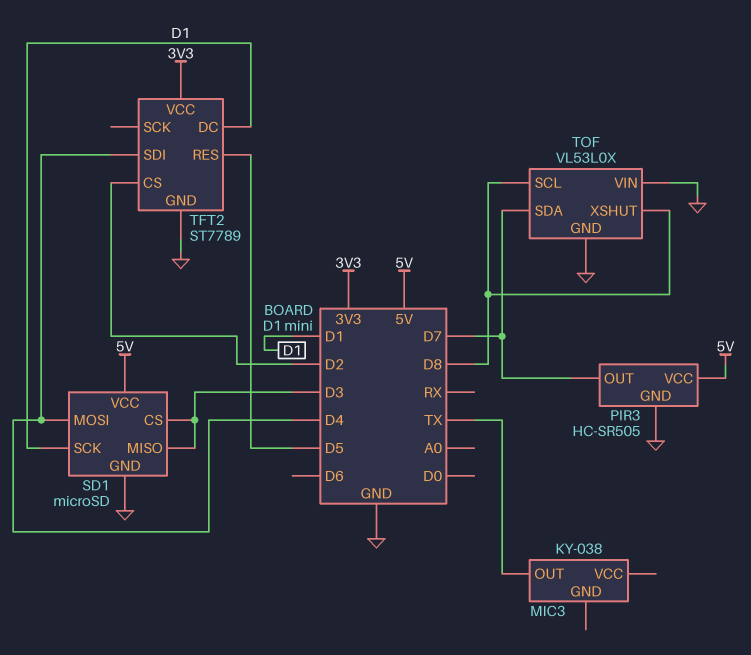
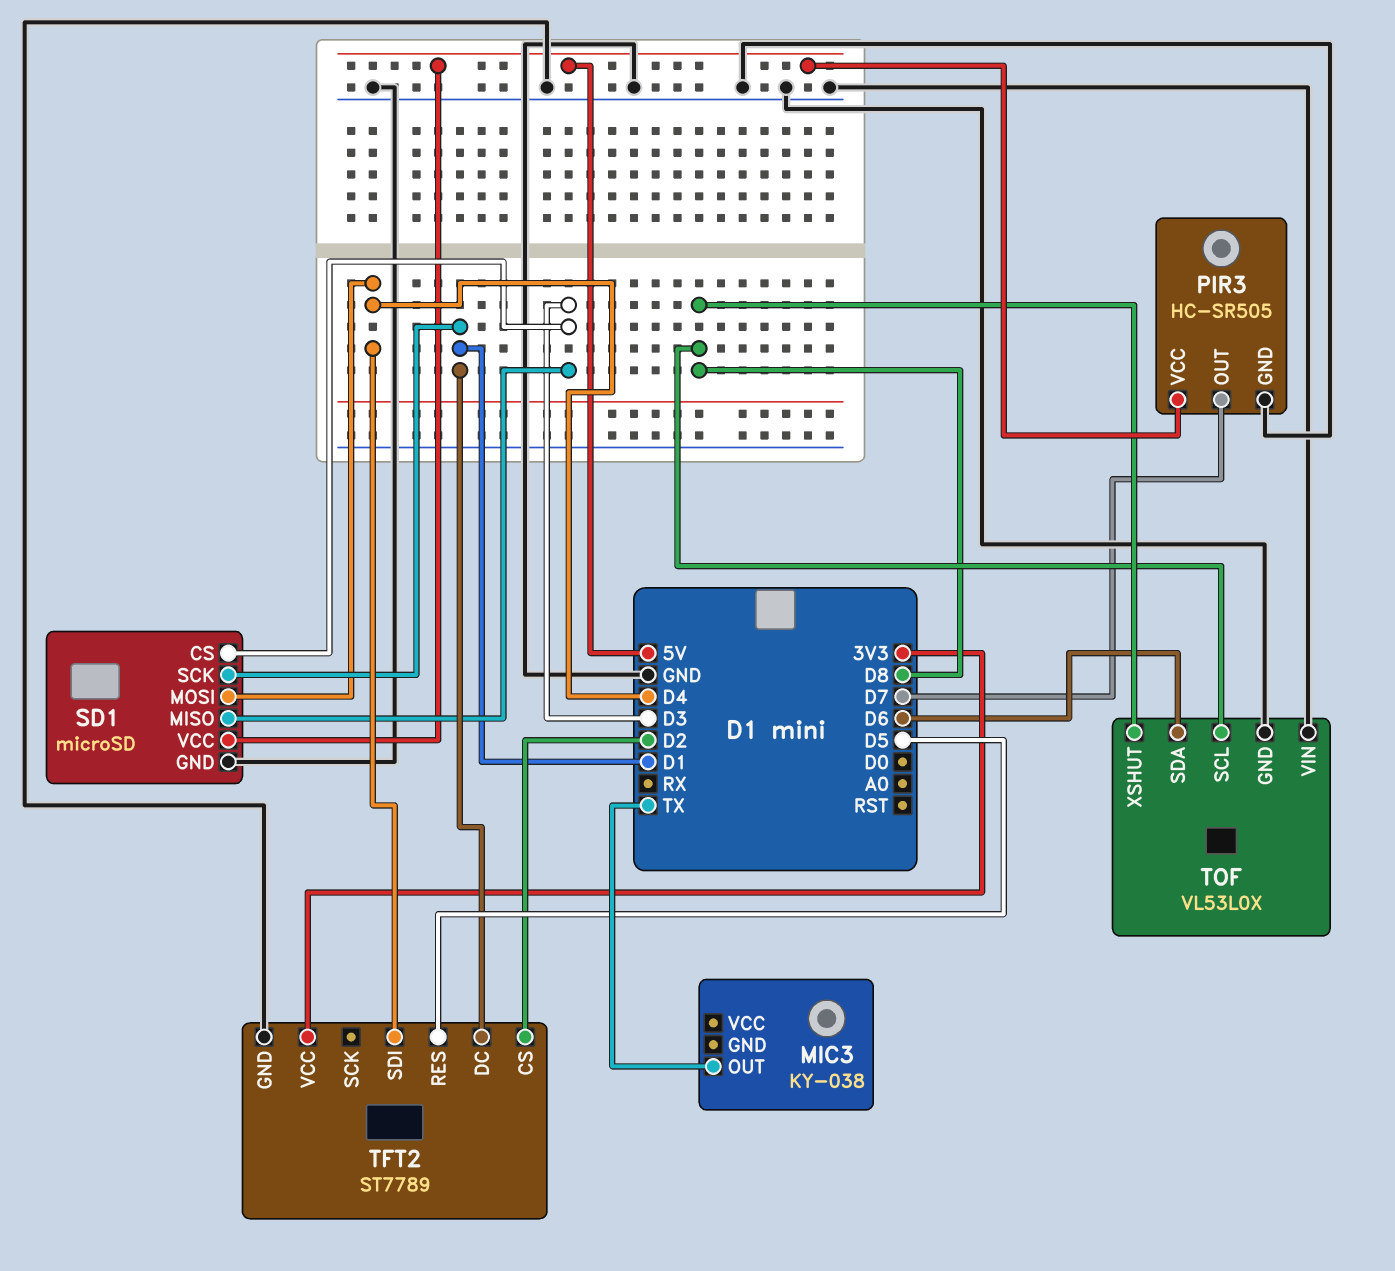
TOF pin SDA: D7 -> D6

